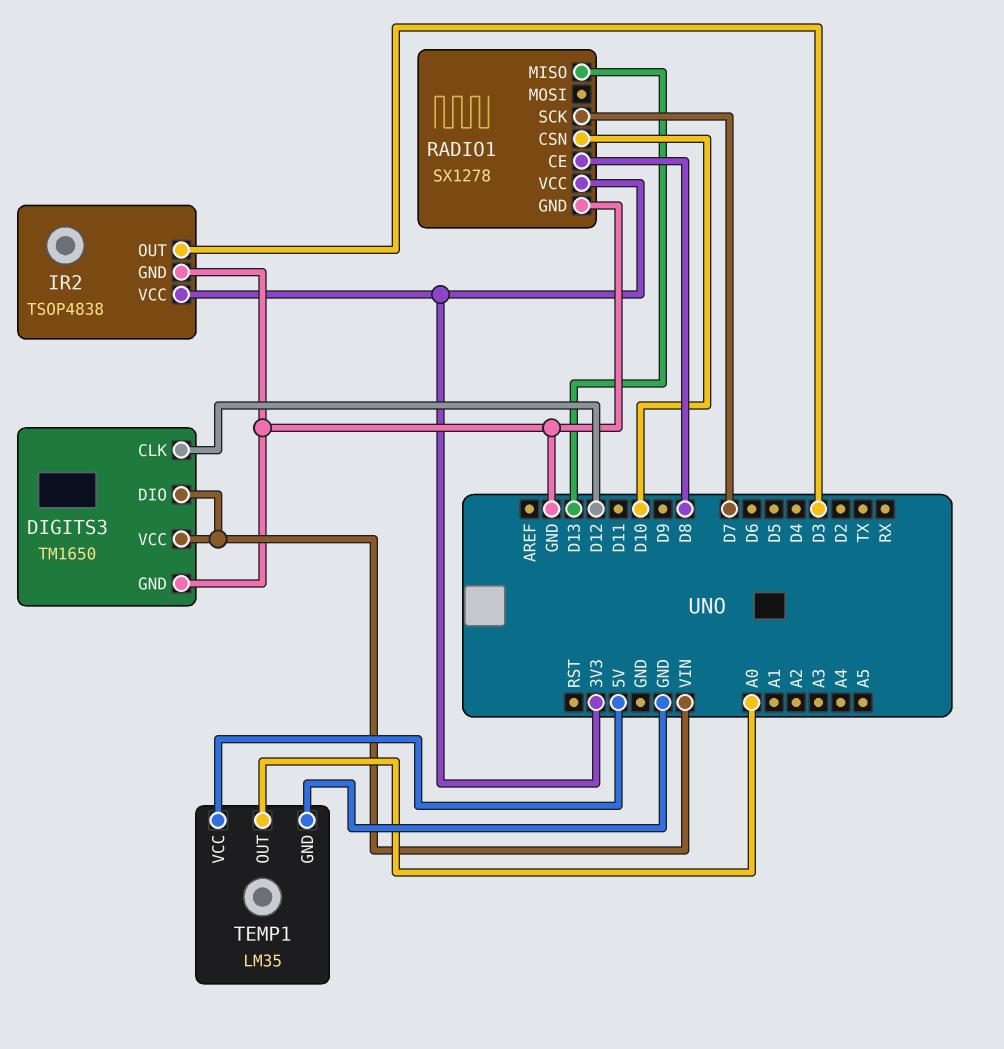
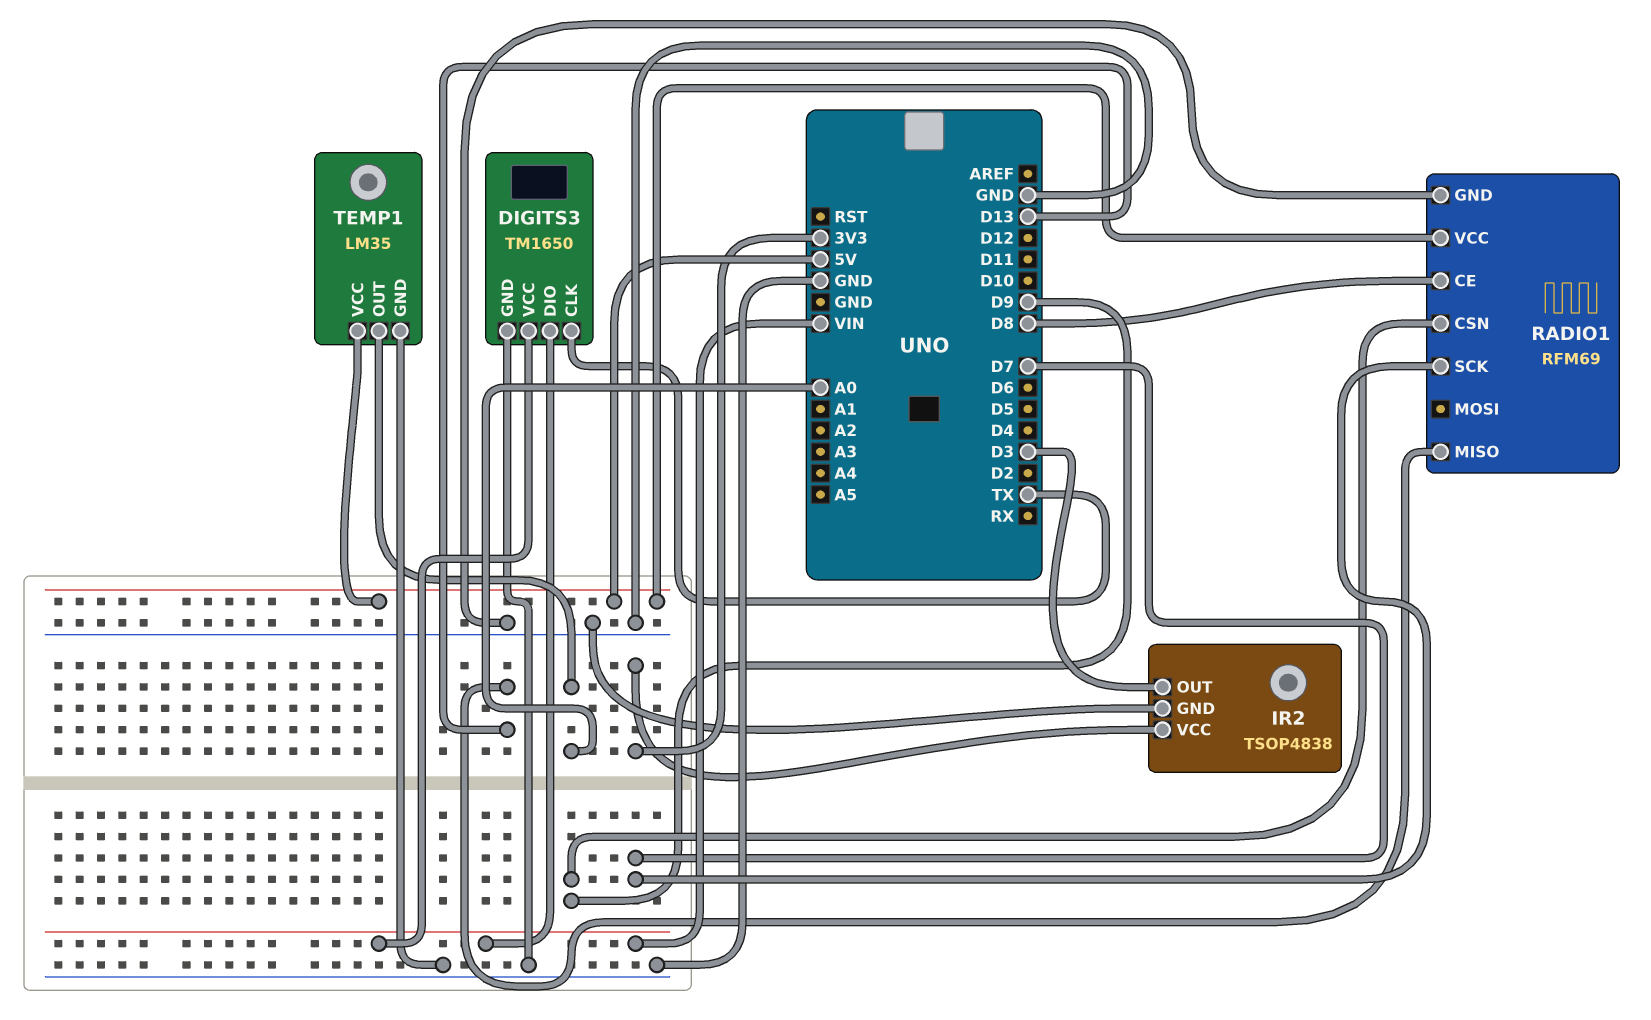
DIGITS3 pin CLK: D12 -> TX
RADIO1: SX1278 -> RFM69
RADIO1 pin CSN: D10 -> D9
RADIO1 pin VCC: 3V3 -> 5V

